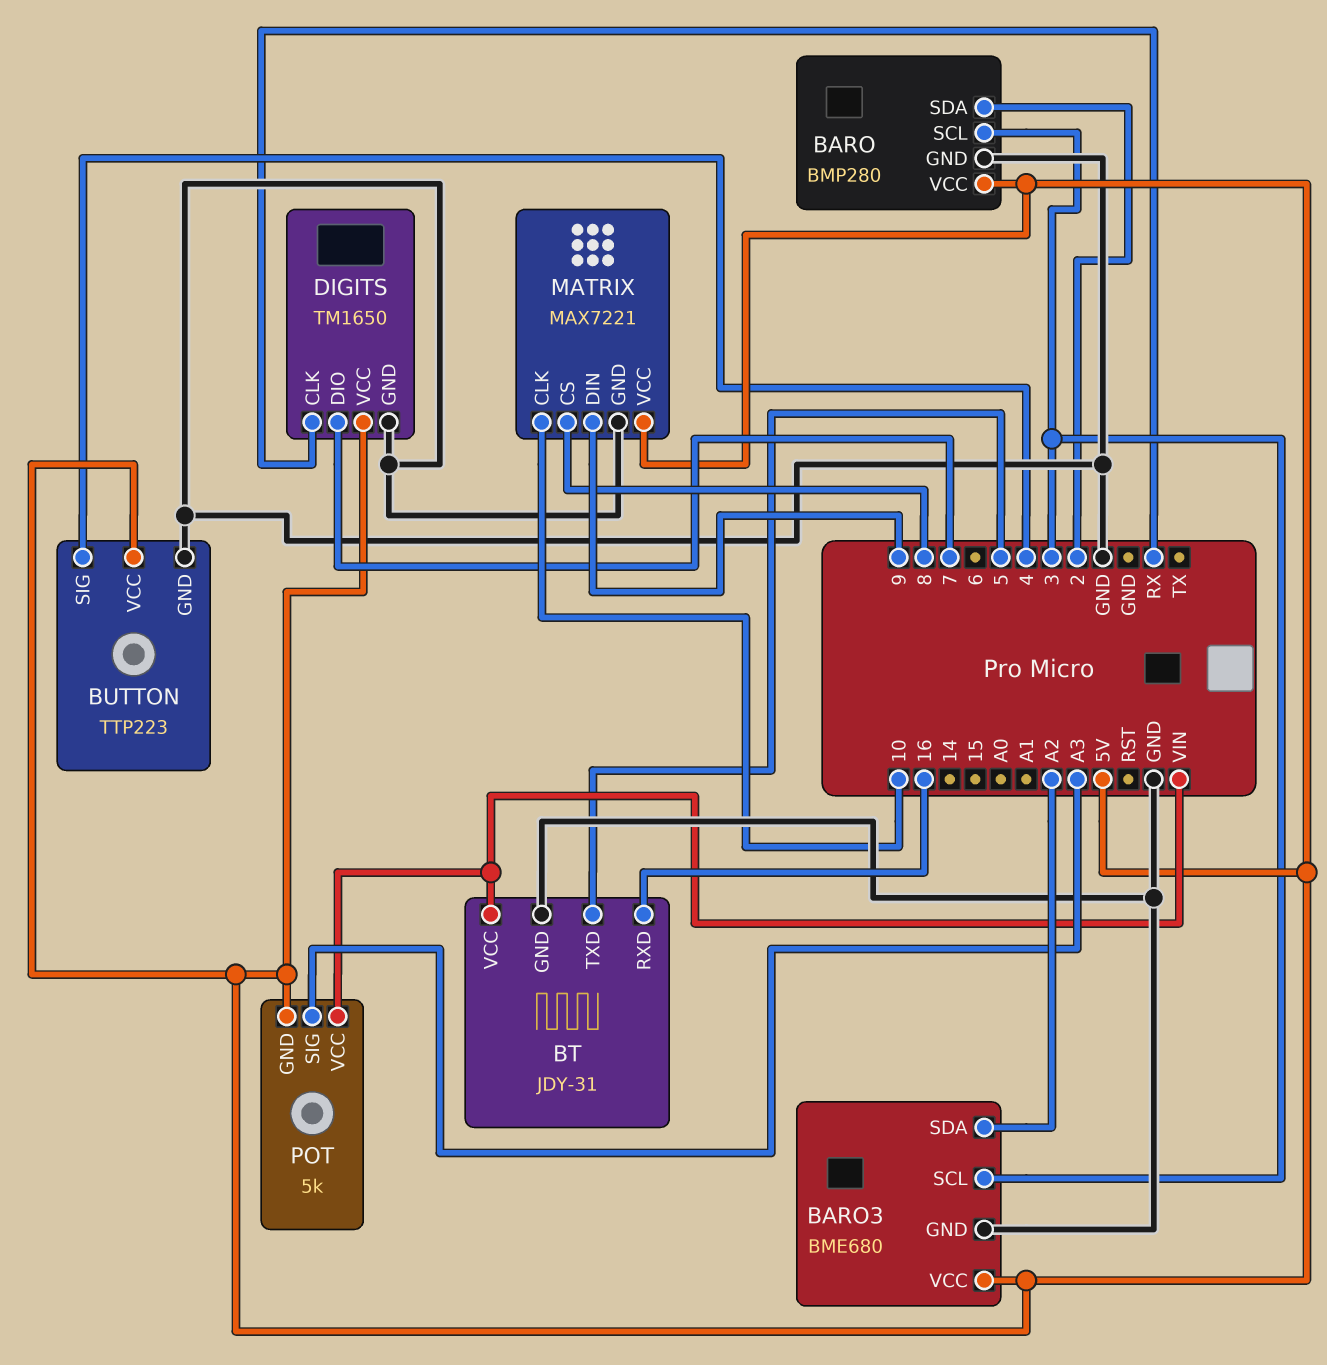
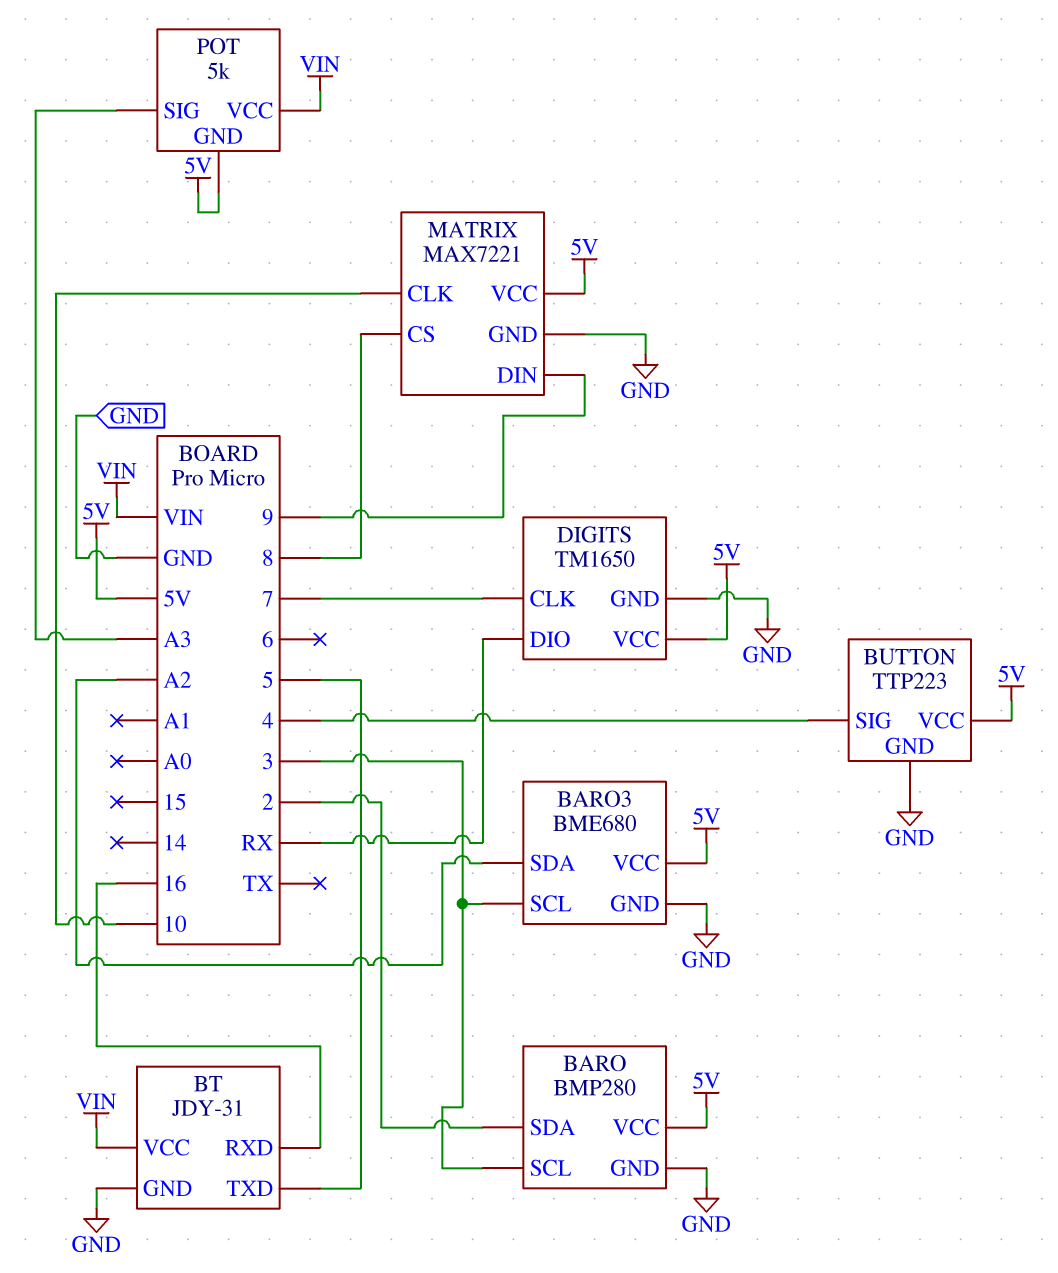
DIGITS pin CLK: RX -> 7
DIGITS pin DIO: 7 -> RX

